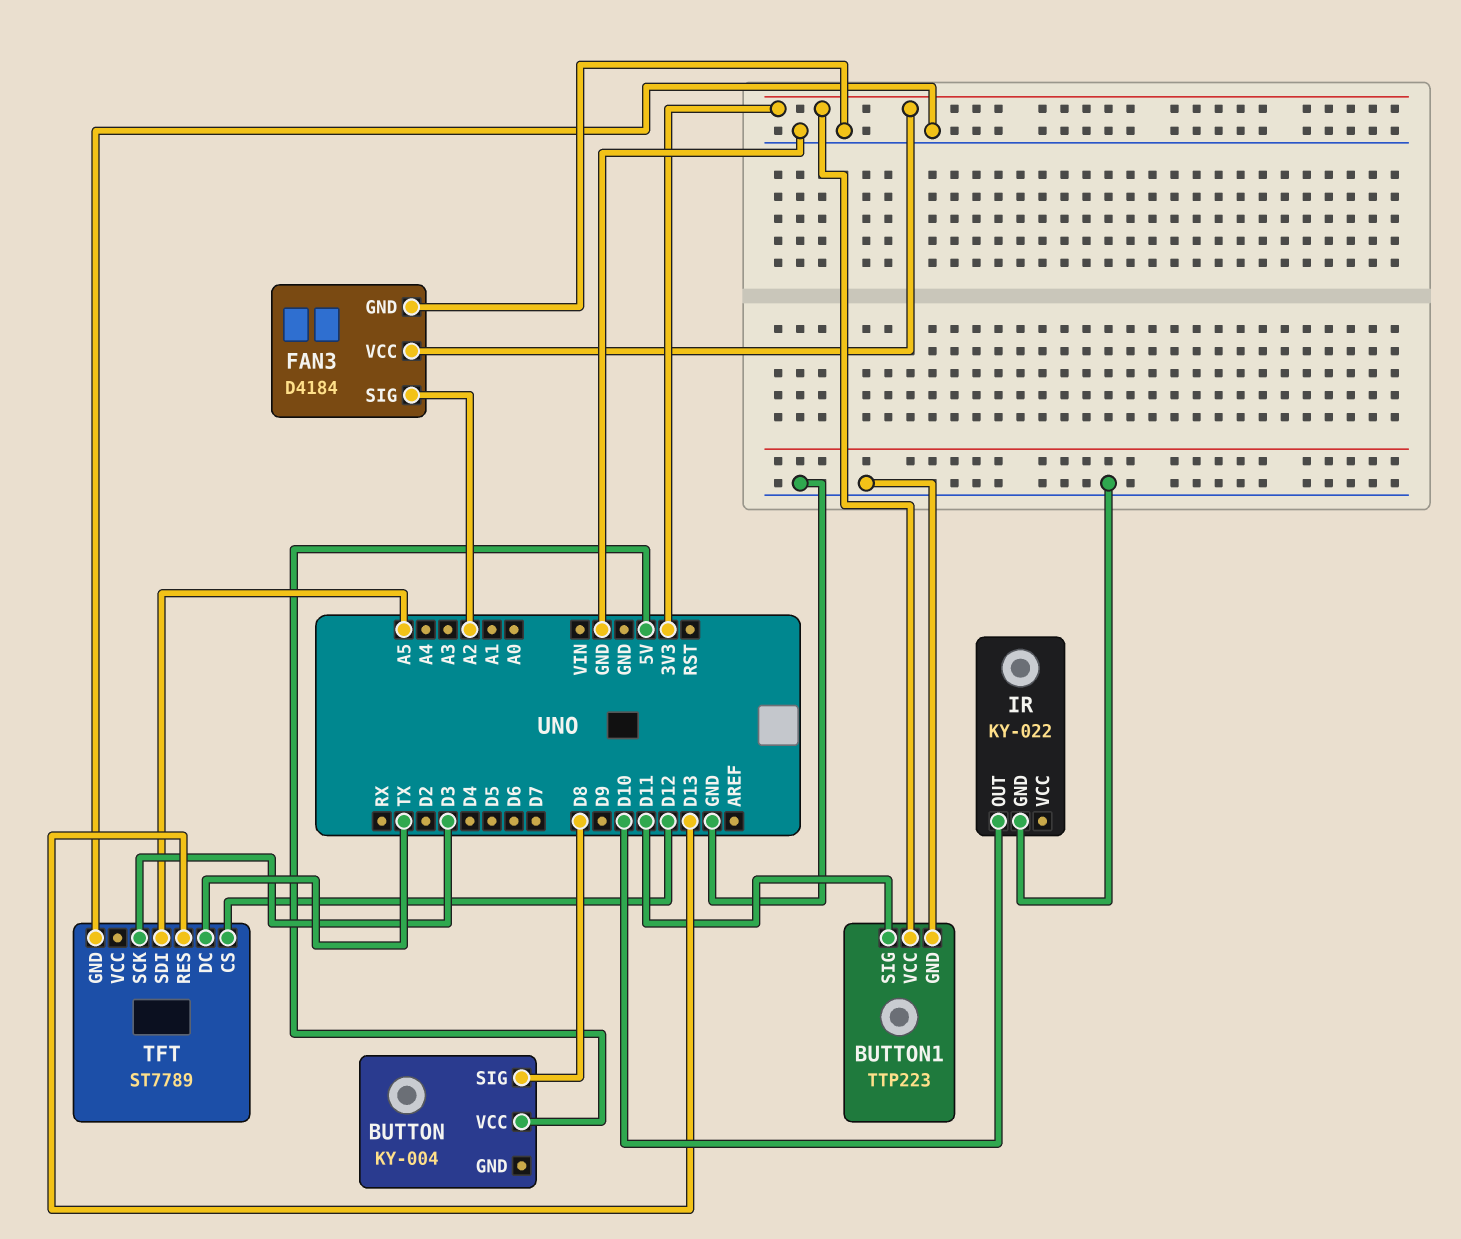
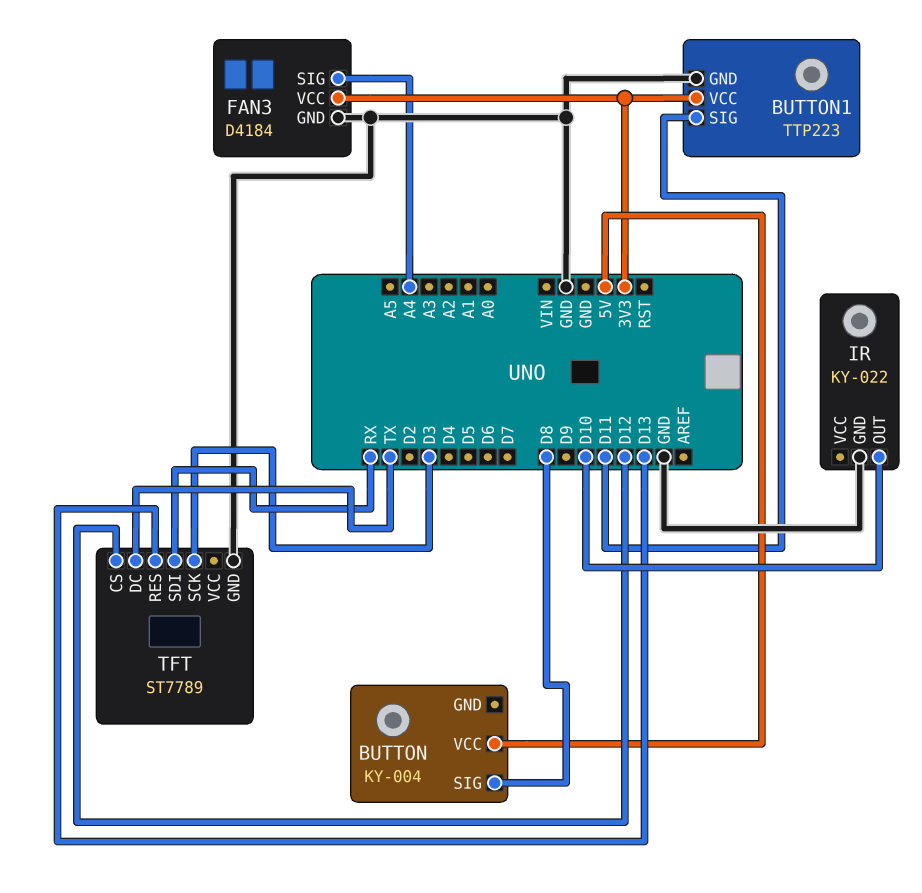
FAN3 pin SIG: A2 -> A4
TFT pin SDI: A5 -> RX

